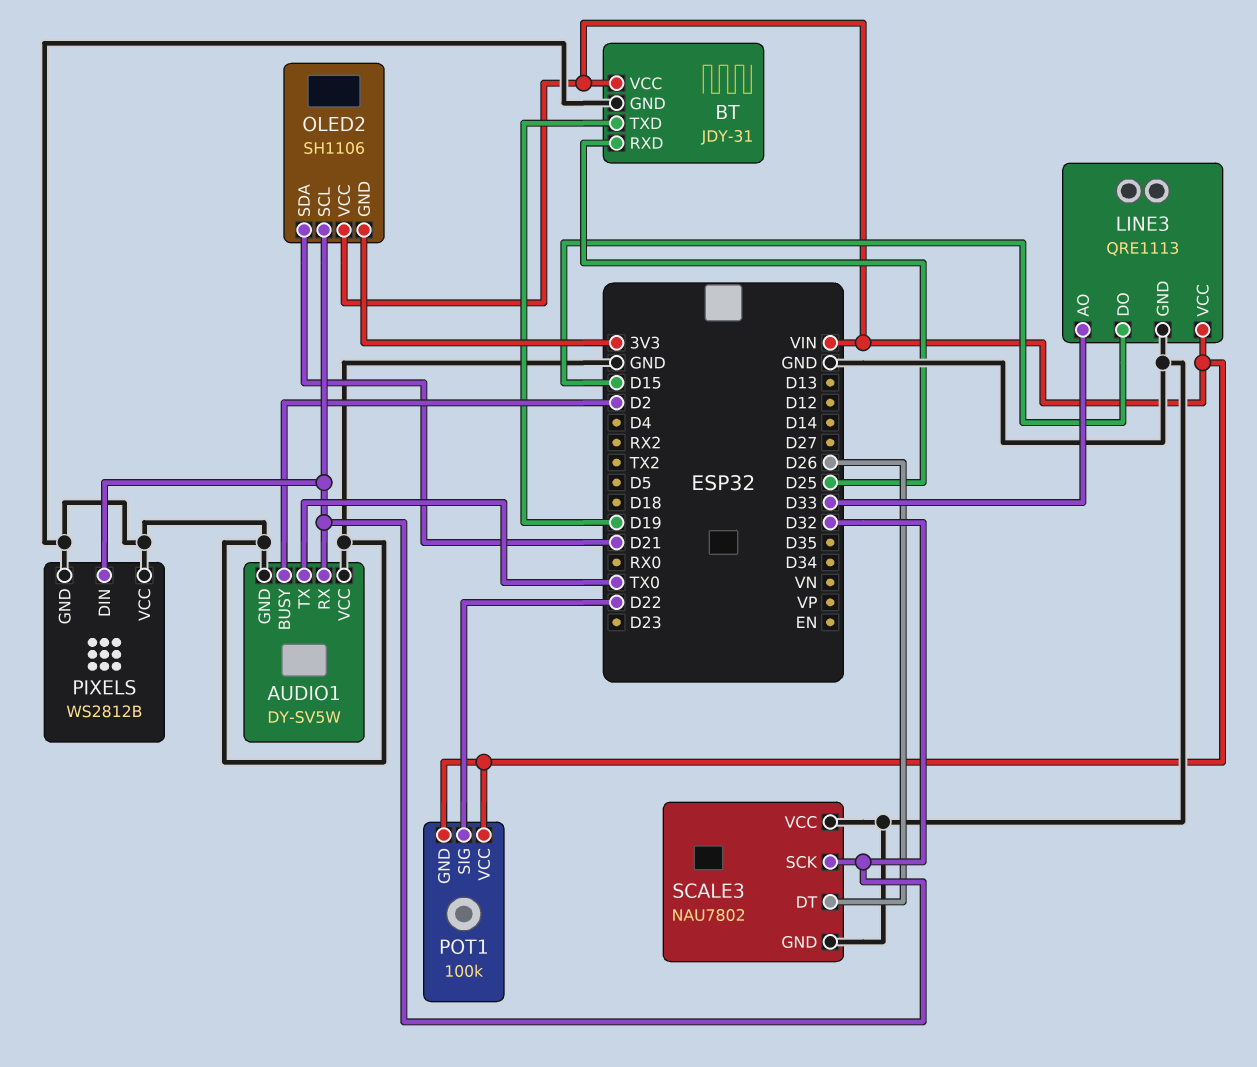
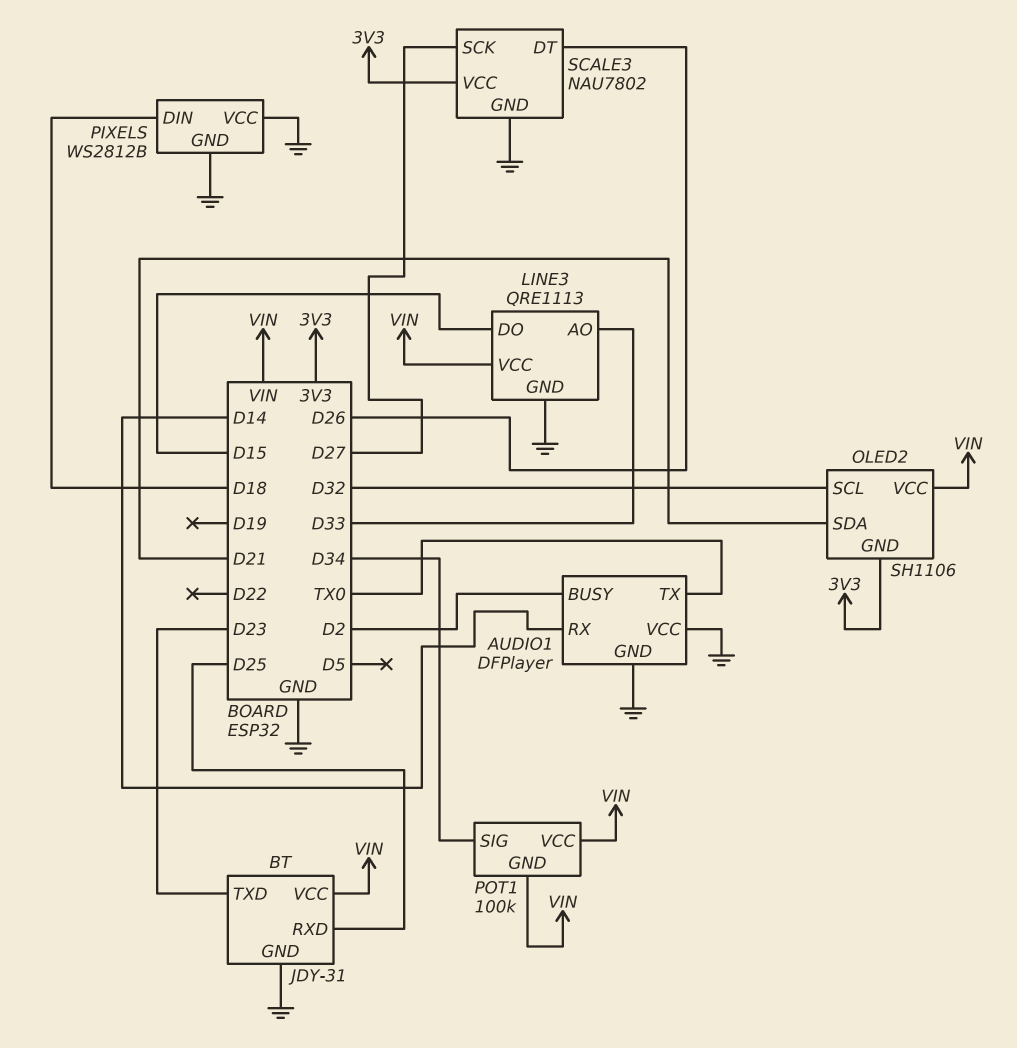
AUDIO1: DY-SV5W -> DFPlayer
AUDIO1 pin RX: D32 -> D14
BT pin TXD: D19 -> D23
PIXELS pin DIN: D32 -> D18
POT1 pin SIG: D22 -> D34
SCALE3 pin SCK: D32 -> D27
SCALE3 pin VCC: GND -> 3V3

